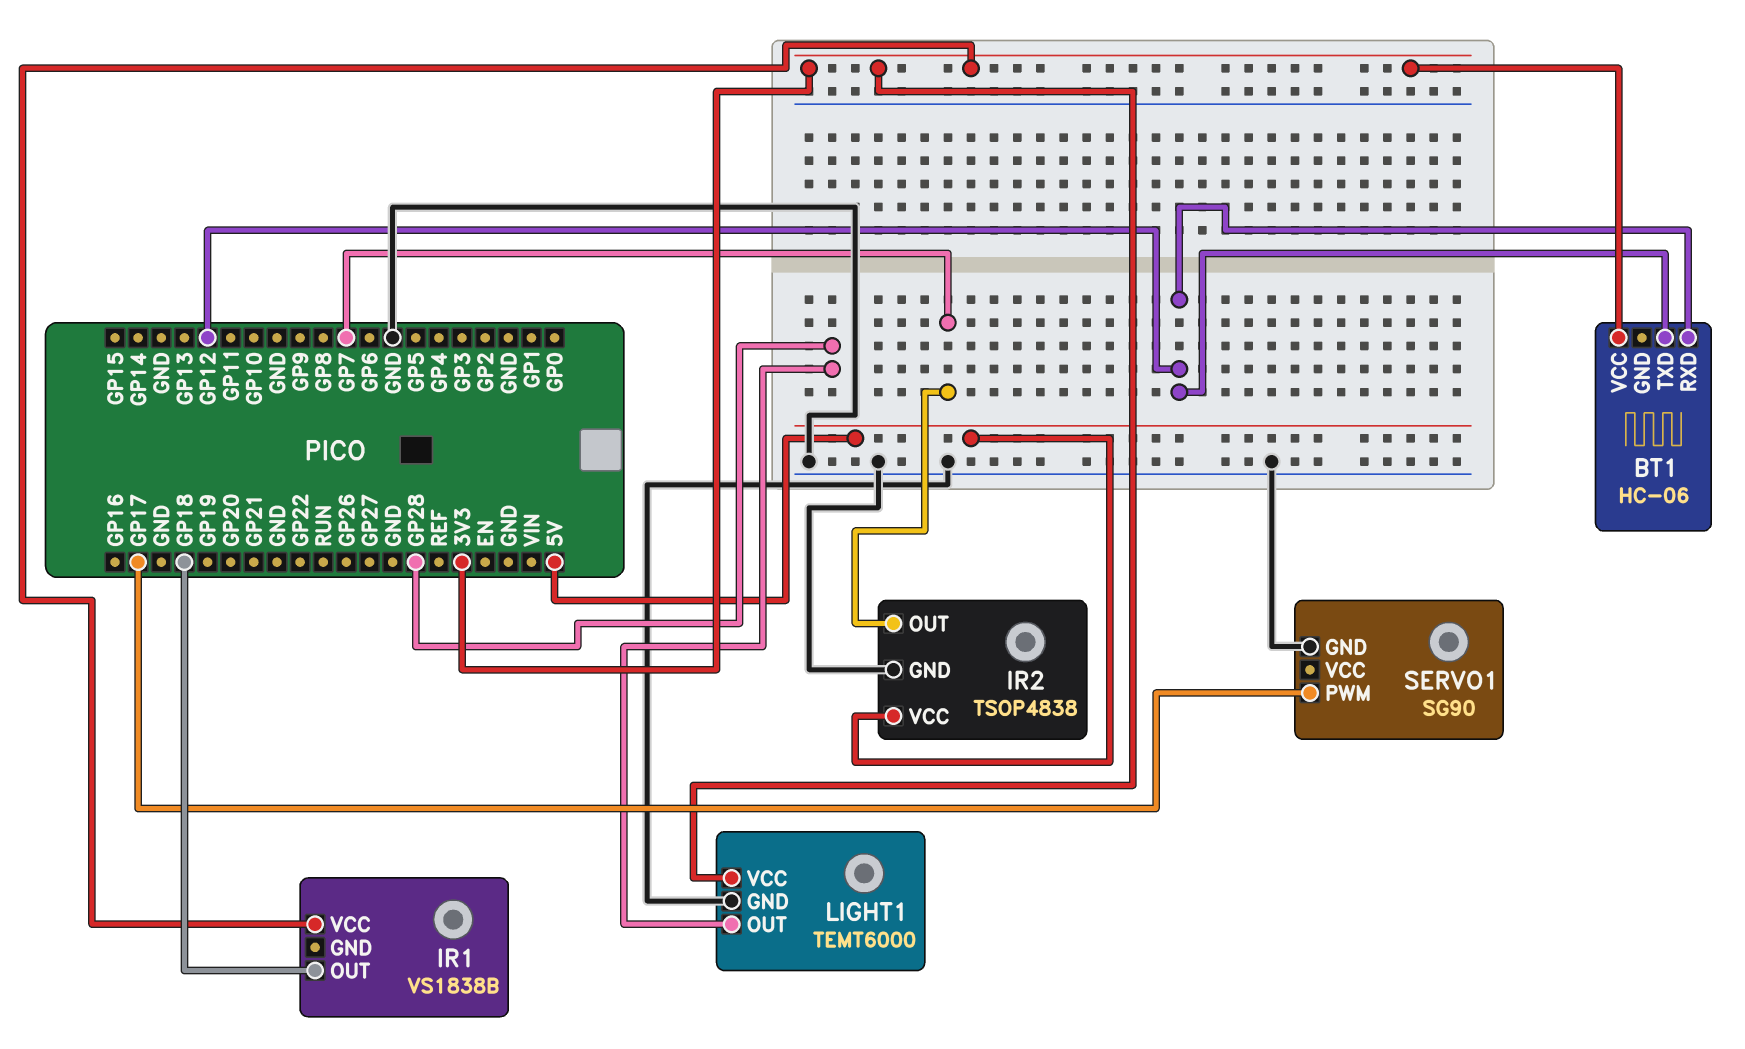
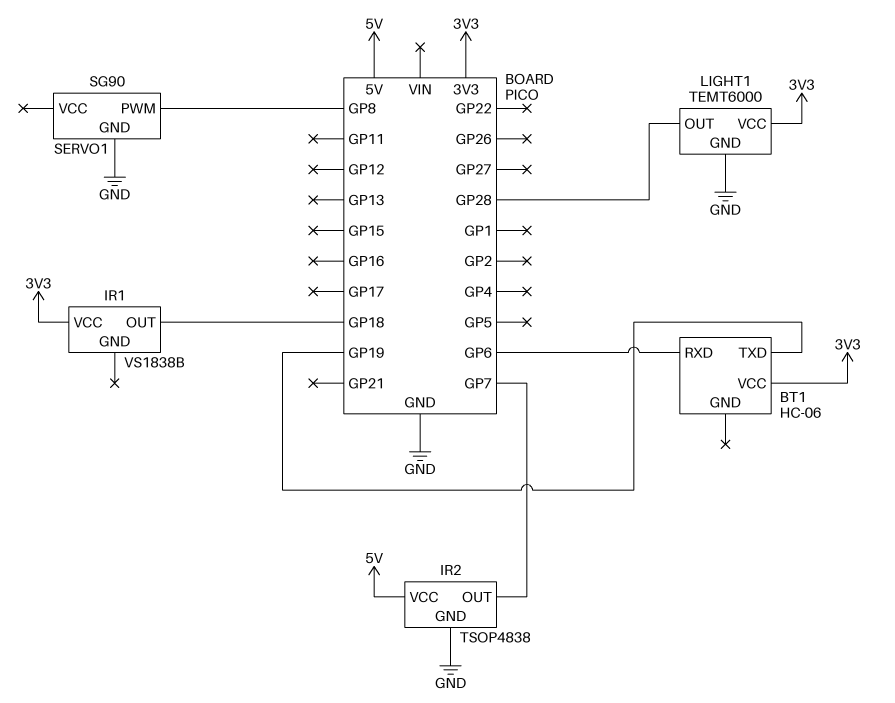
BT1 pin RXD: GP12 -> GP6
BT1 pin TXD: GP12 -> GP19
SERVO1 pin PWM: GP17 -> GP8

